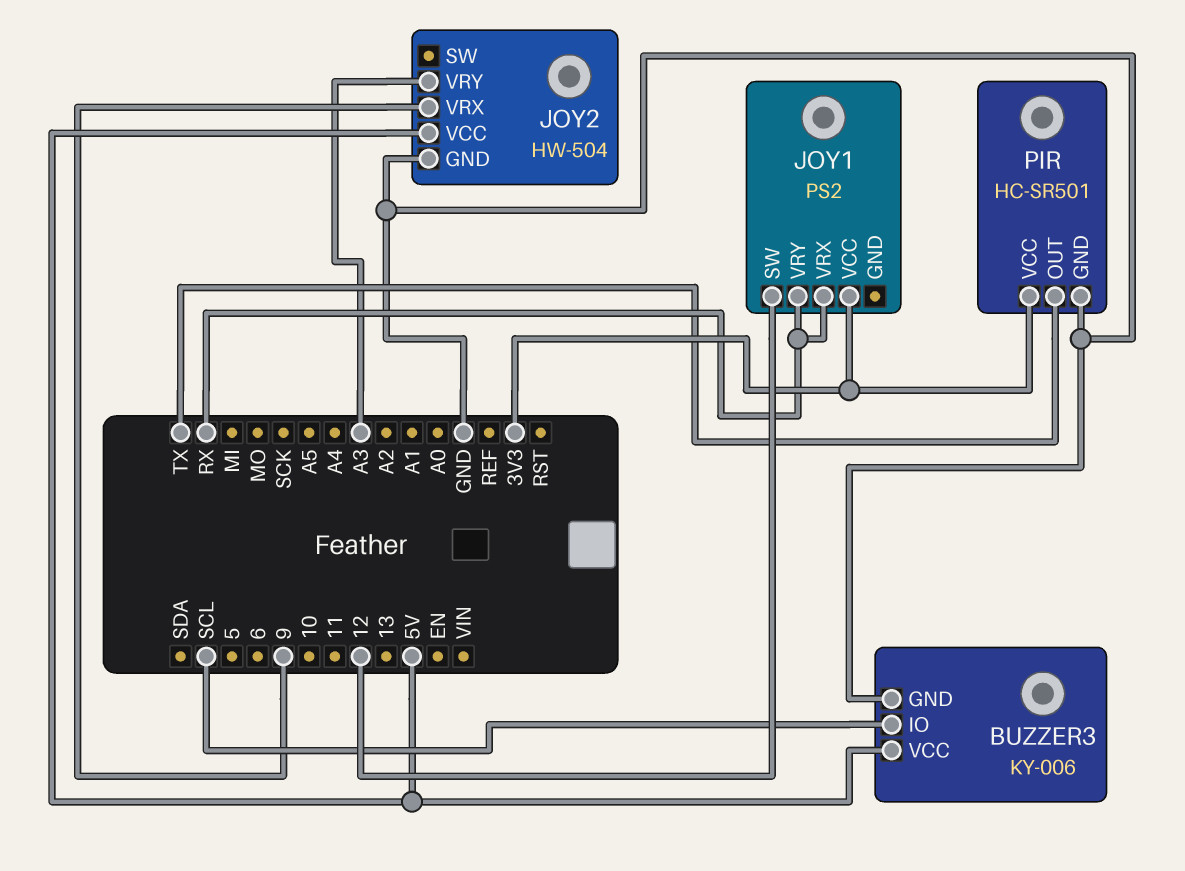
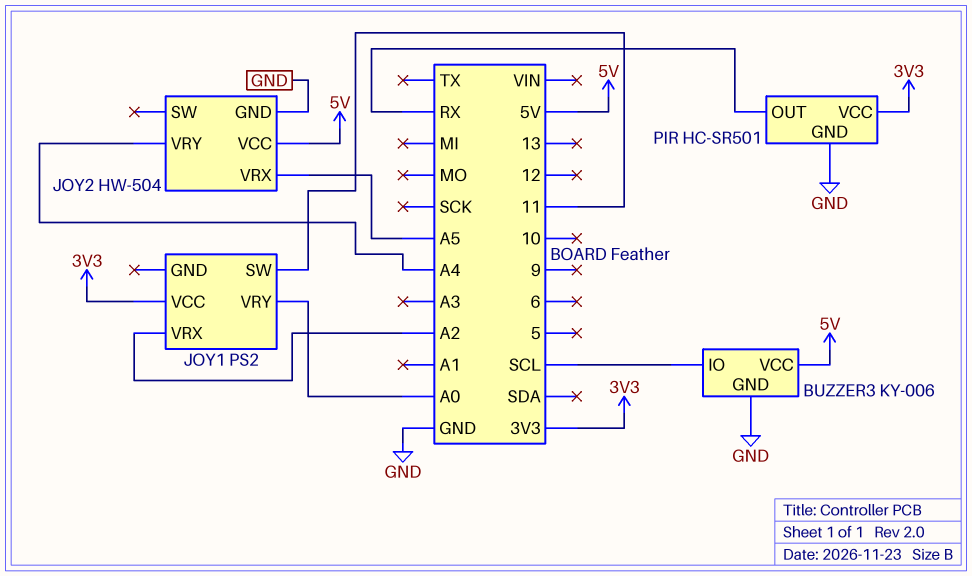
JOY1 pin SW: 12 -> 11
JOY1 pin VRX: RX -> A2
JOY1 pin VRY: RX -> A0
JOY2 pin VRX: 9 -> A5
JOY2 pin VRY: A3 -> A4
PIR pin OUT: TX -> RX

